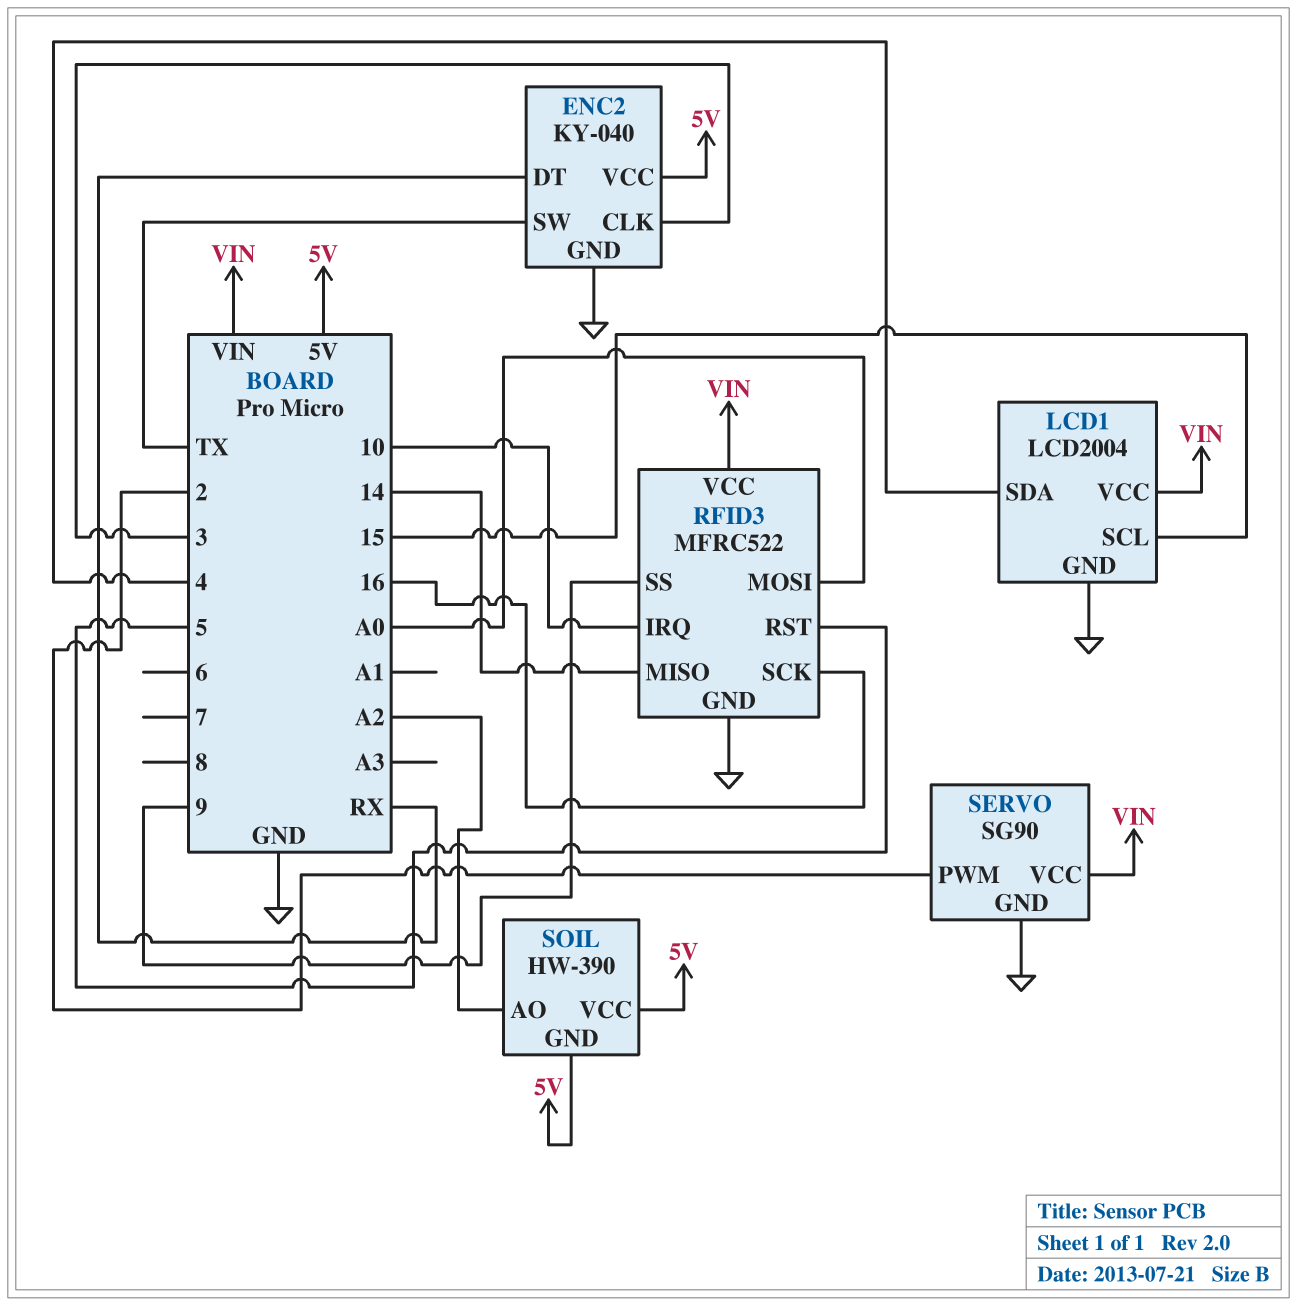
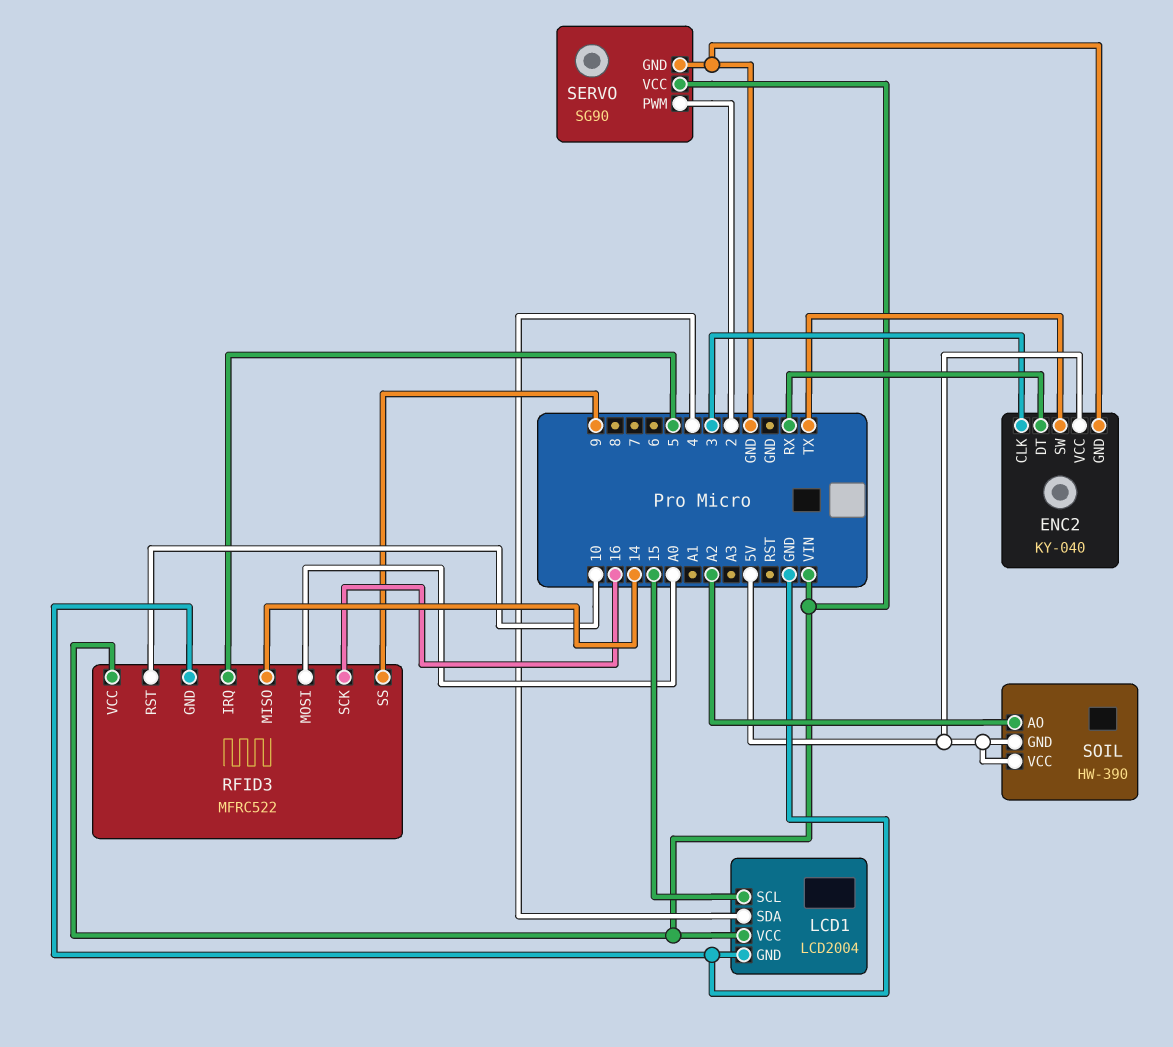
RFID3 pin IRQ: 10 -> 5
RFID3 pin RST: 5 -> 10

